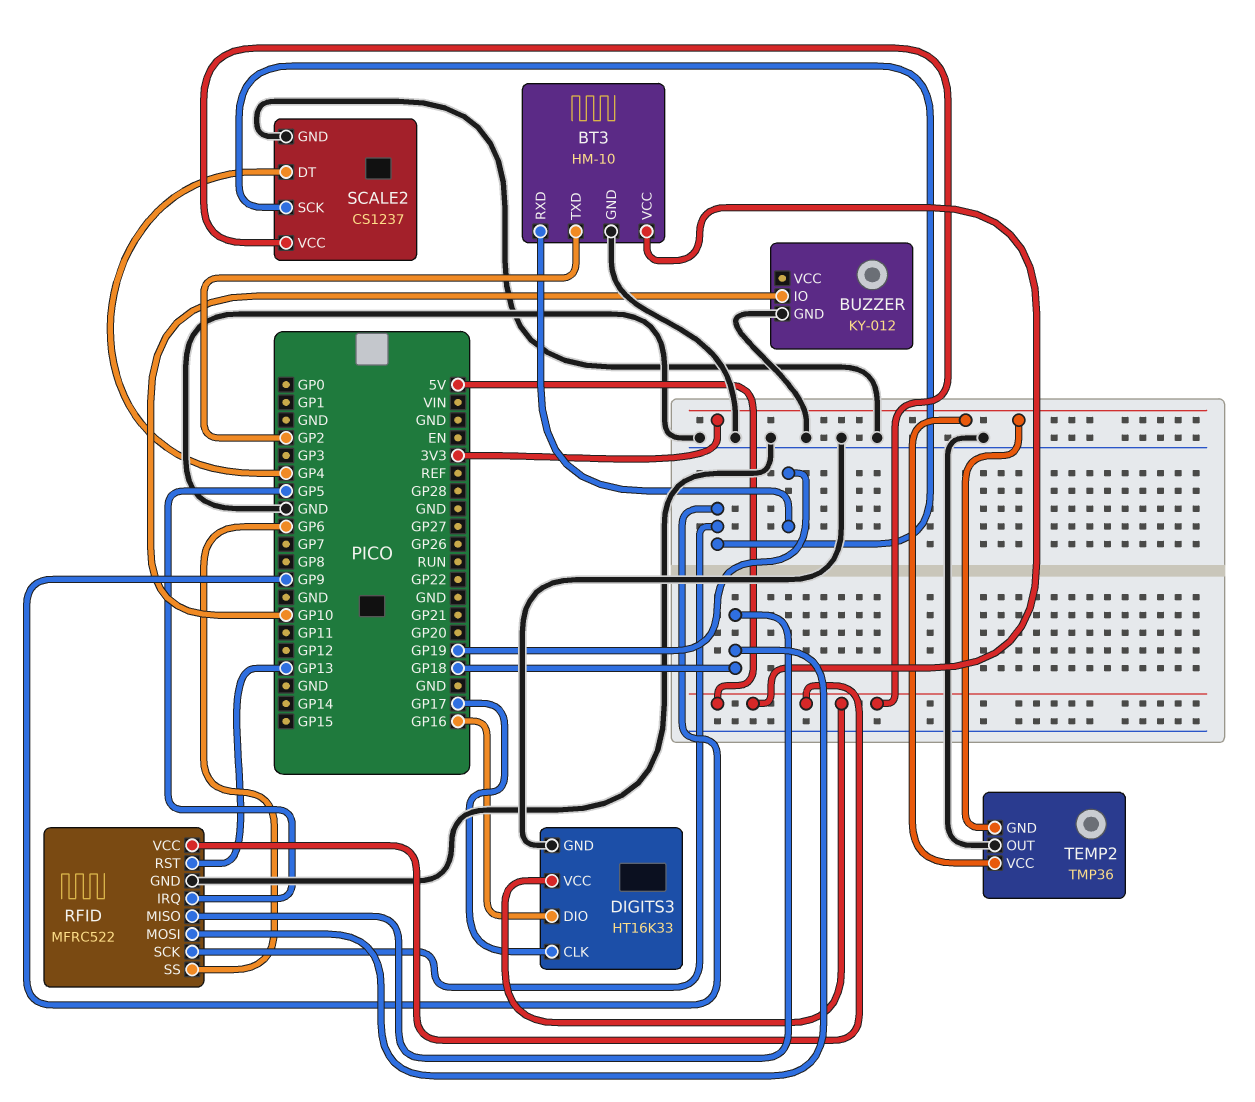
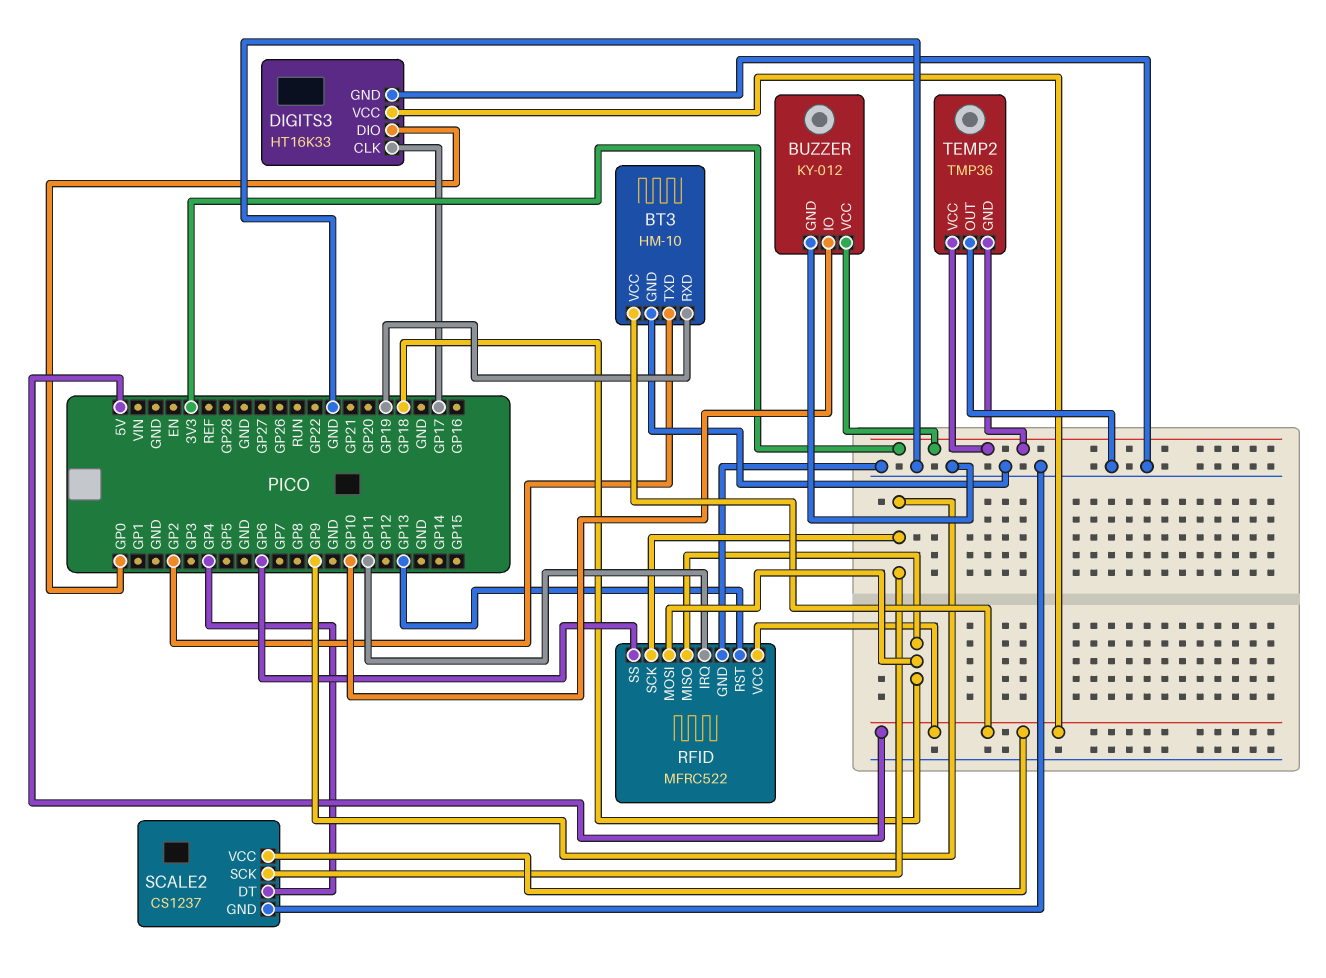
BUZZER pin VCC: none -> 3V3
DIGITS3 pin DIO: GP16 -> GP0
RFID pin IRQ: GP5 -> GP11

